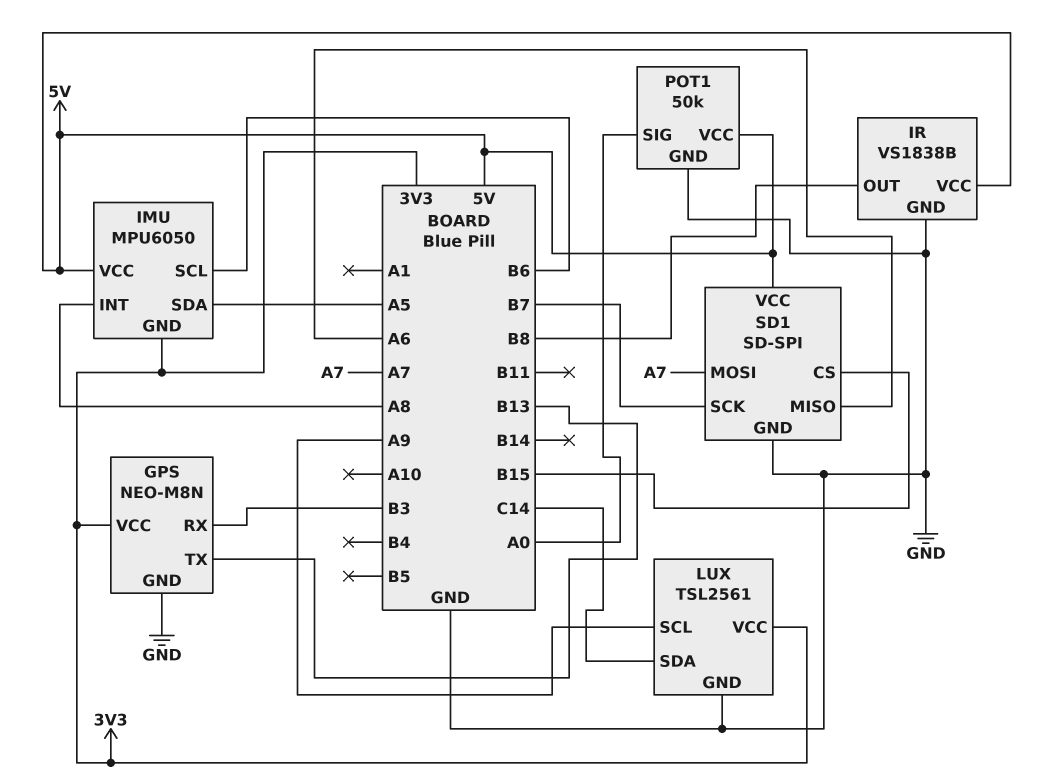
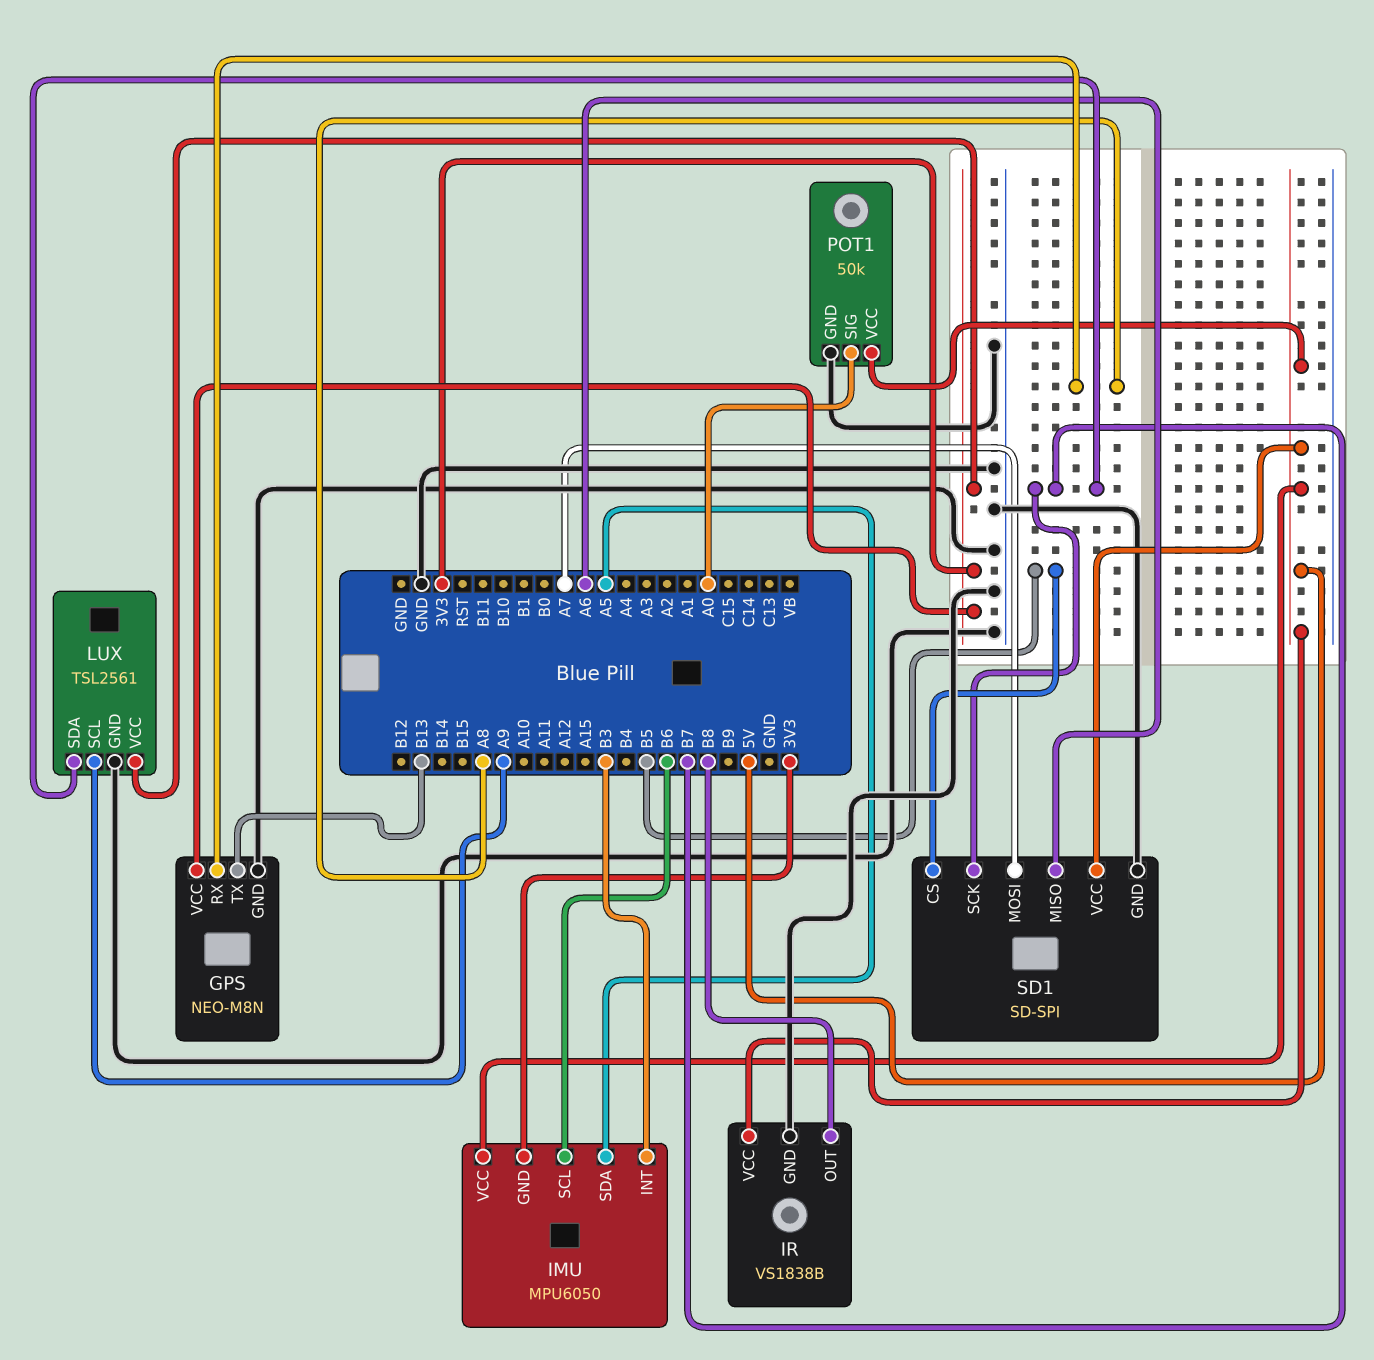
GPS pin RX: B3 -> A8
IMU pin INT: A8 -> B3
LUX pin SDA: C14 -> B7
SD1 pin CS: B15 -> B5

